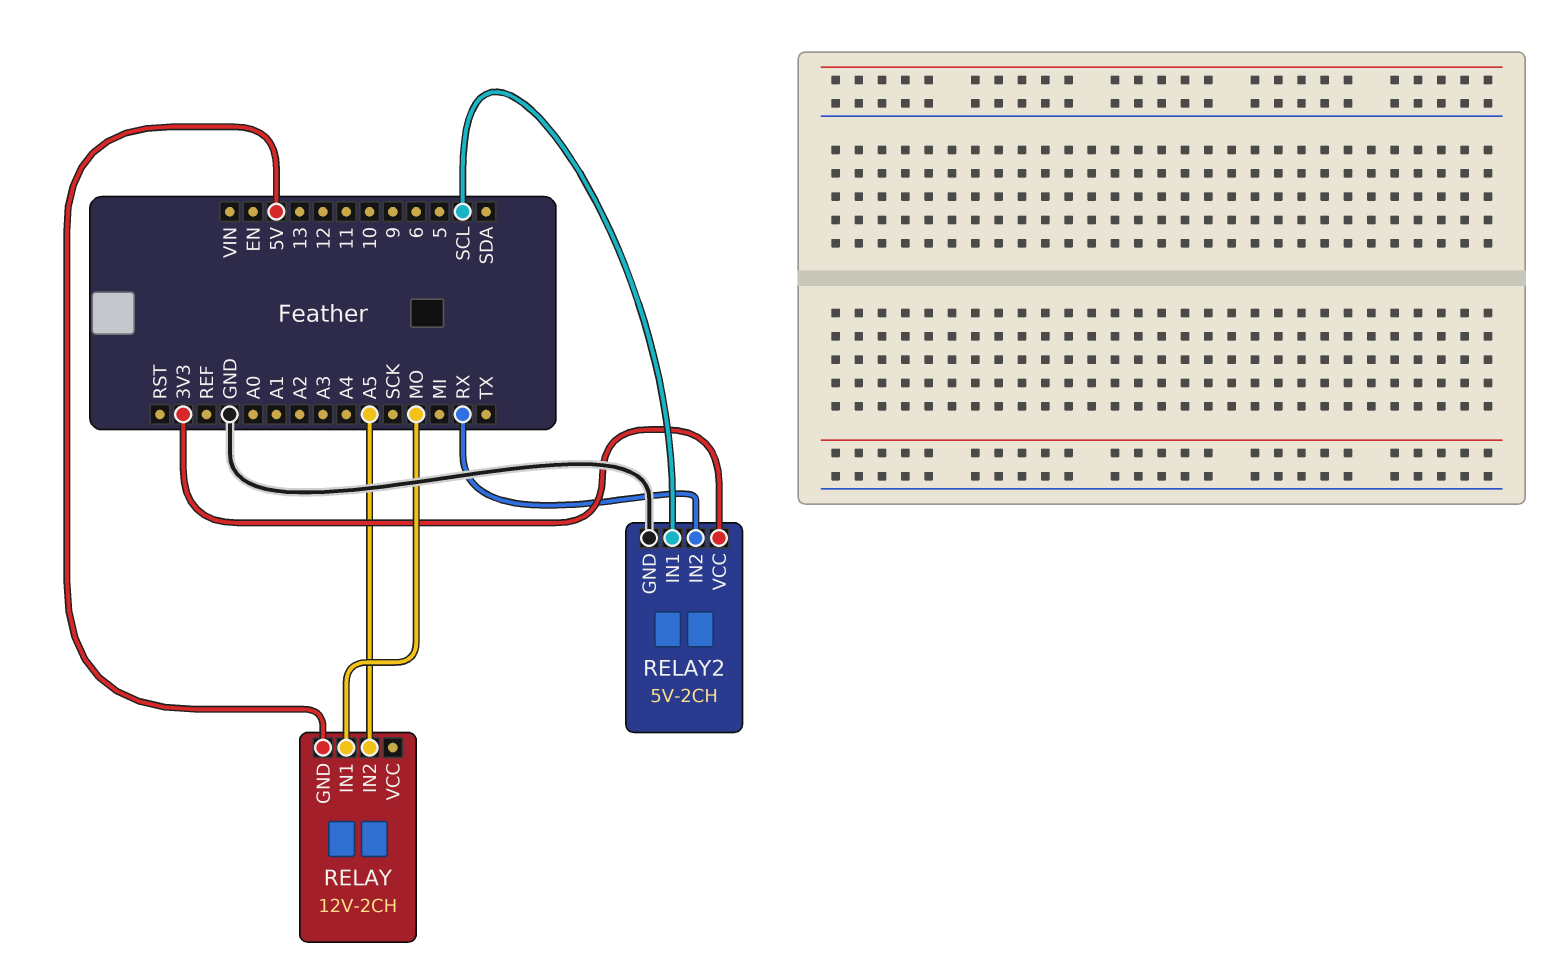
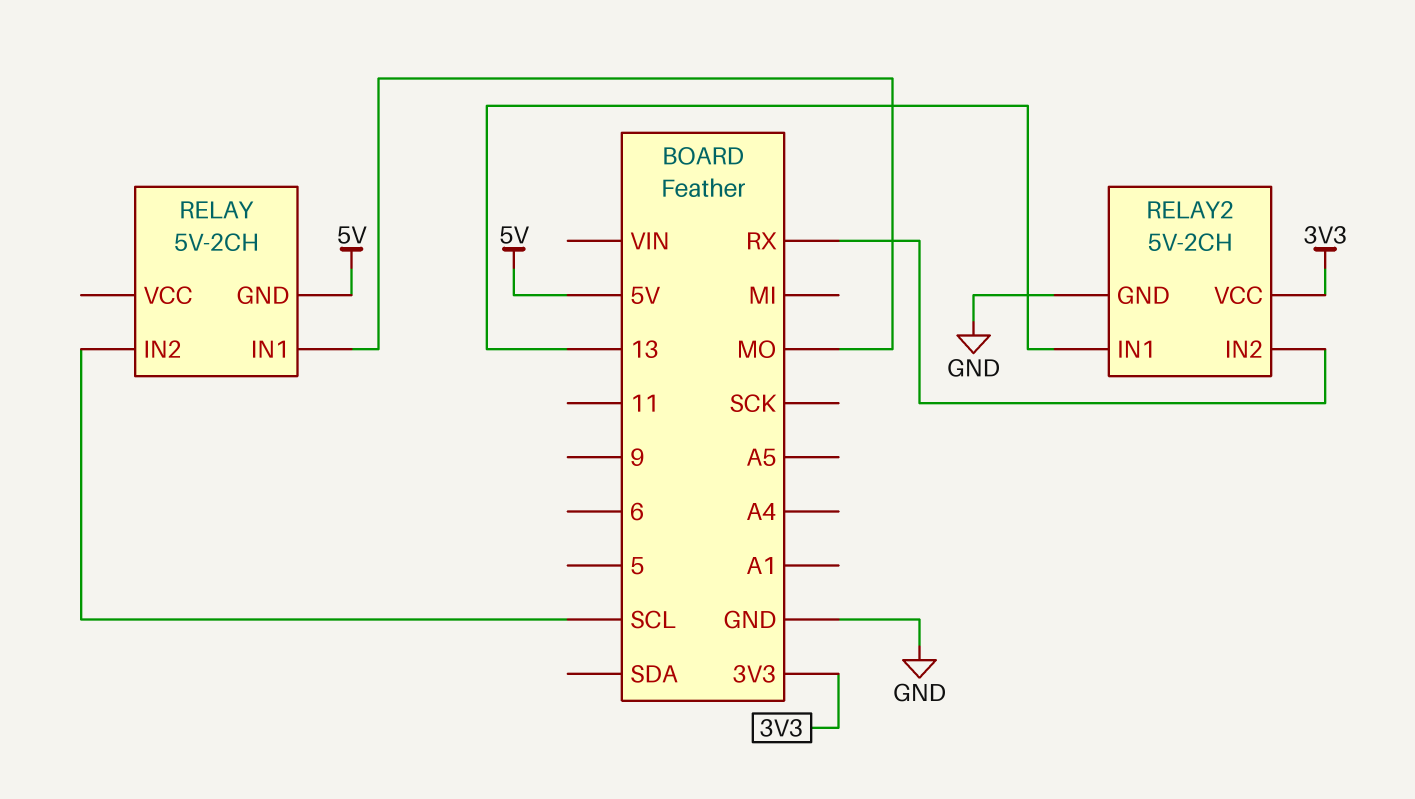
RELAY: 12V-2CH -> 5V-2CH
RELAY pin IN2: A5 -> SCL
RELAY2 pin IN1: SCL -> 13

